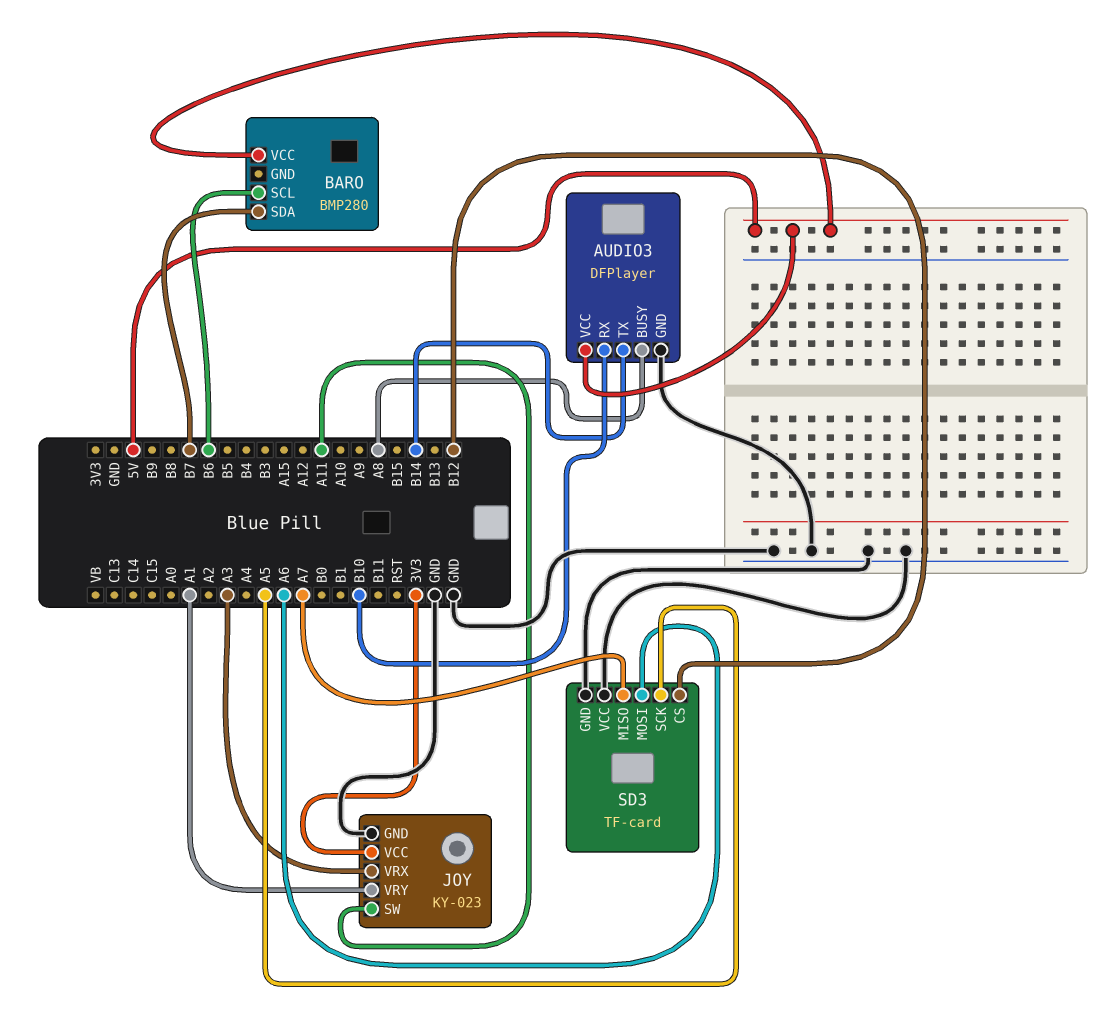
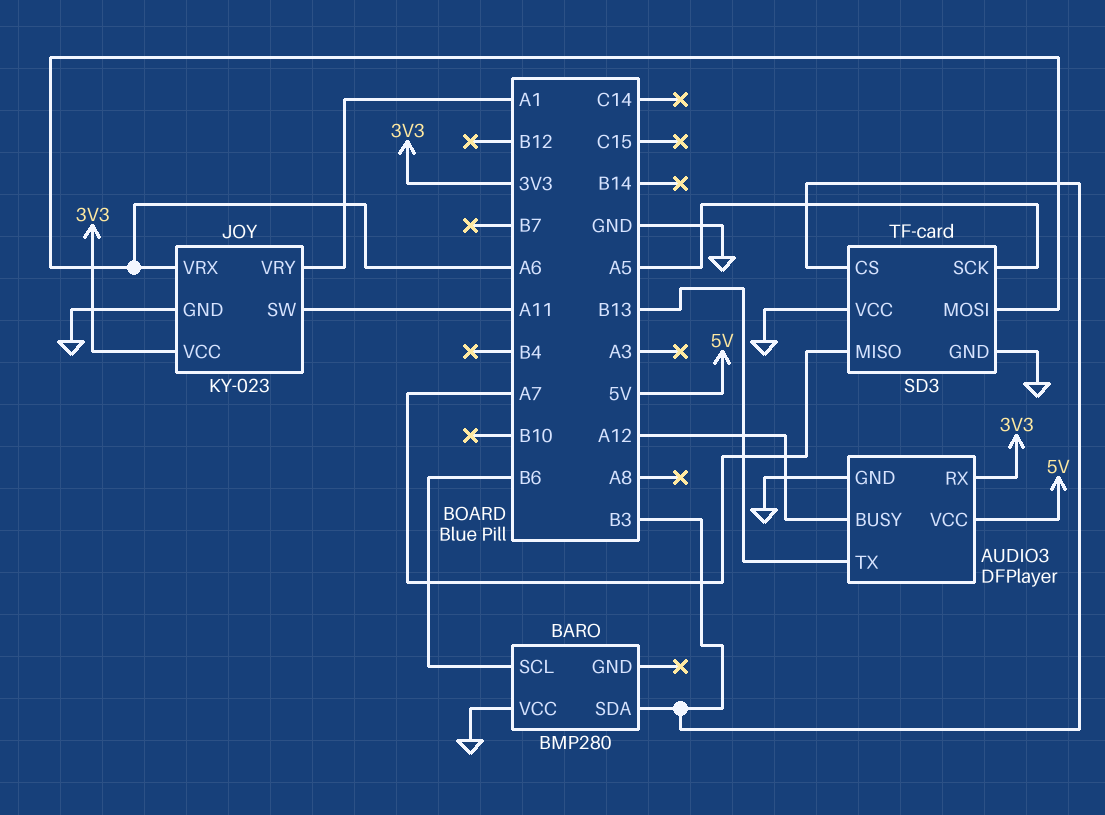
AUDIO3 pin BUSY: A8 -> A12
AUDIO3 pin RX: B10 -> 3V3
AUDIO3 pin TX: B14 -> B13
BARO pin SDA: B7 -> B3
BARO pin VCC: 5V -> GND
JOY pin VRX: A3 -> A6
SD3 pin CS: B12 -> B3

